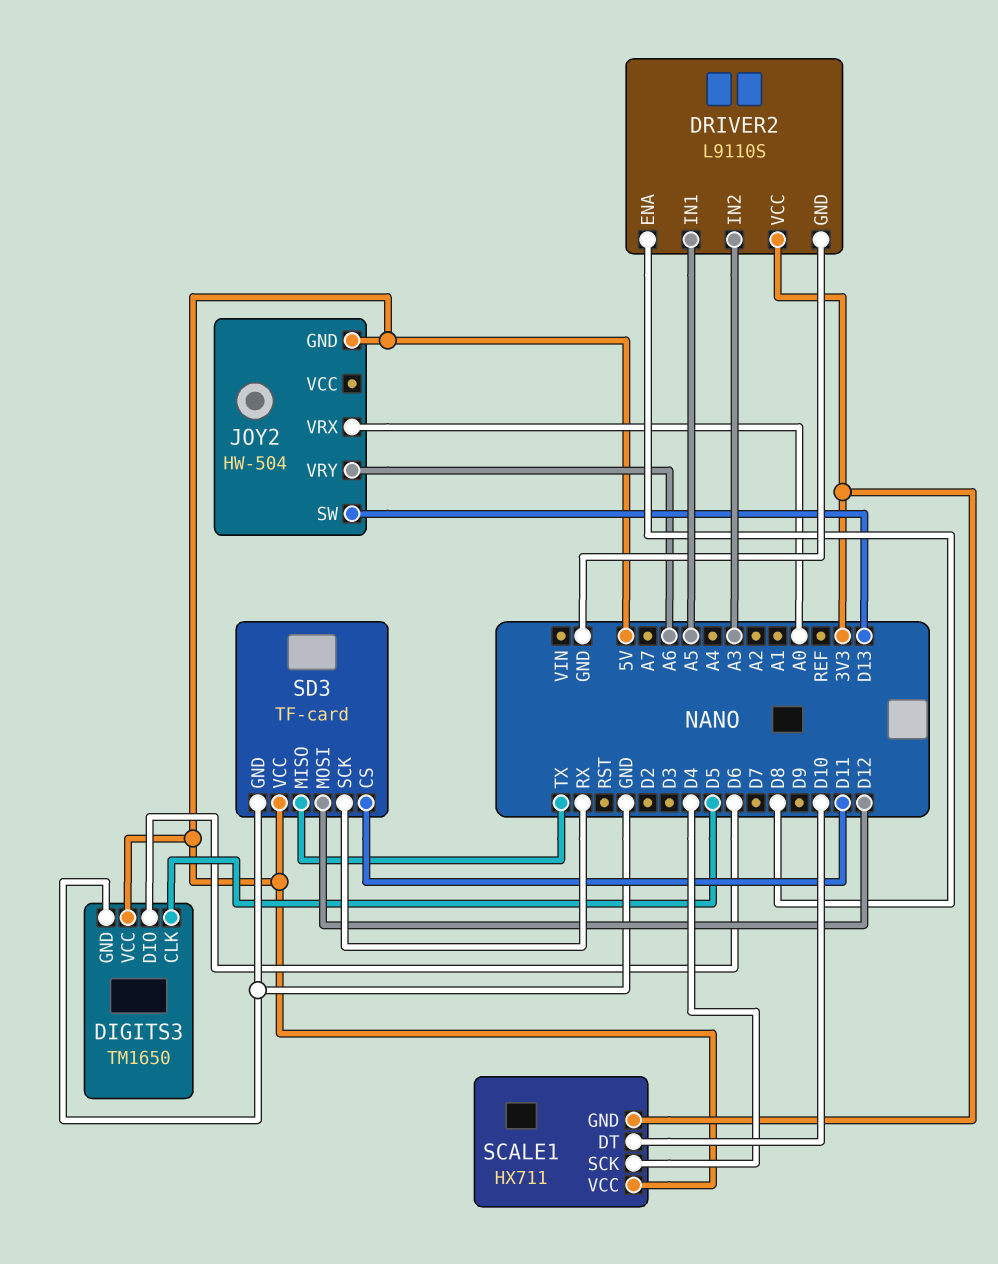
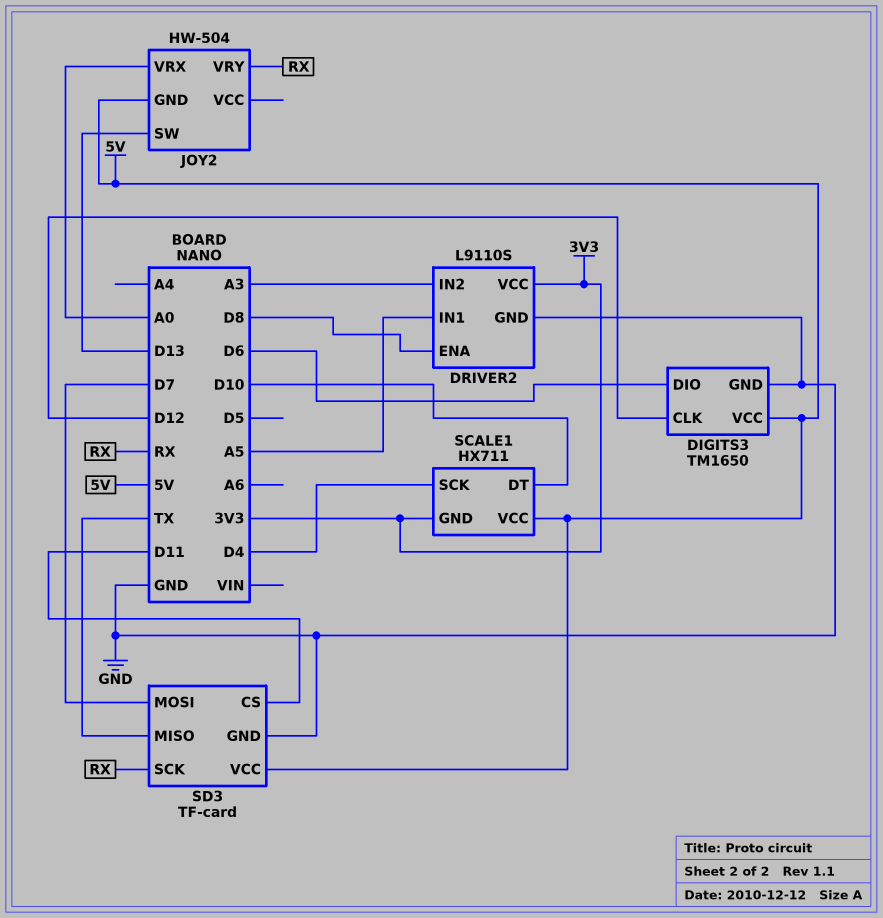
DIGITS3 pin CLK: D5 -> D12
JOY2 pin VRY: A6 -> RX
SD3 pin MOSI: D12 -> D7

